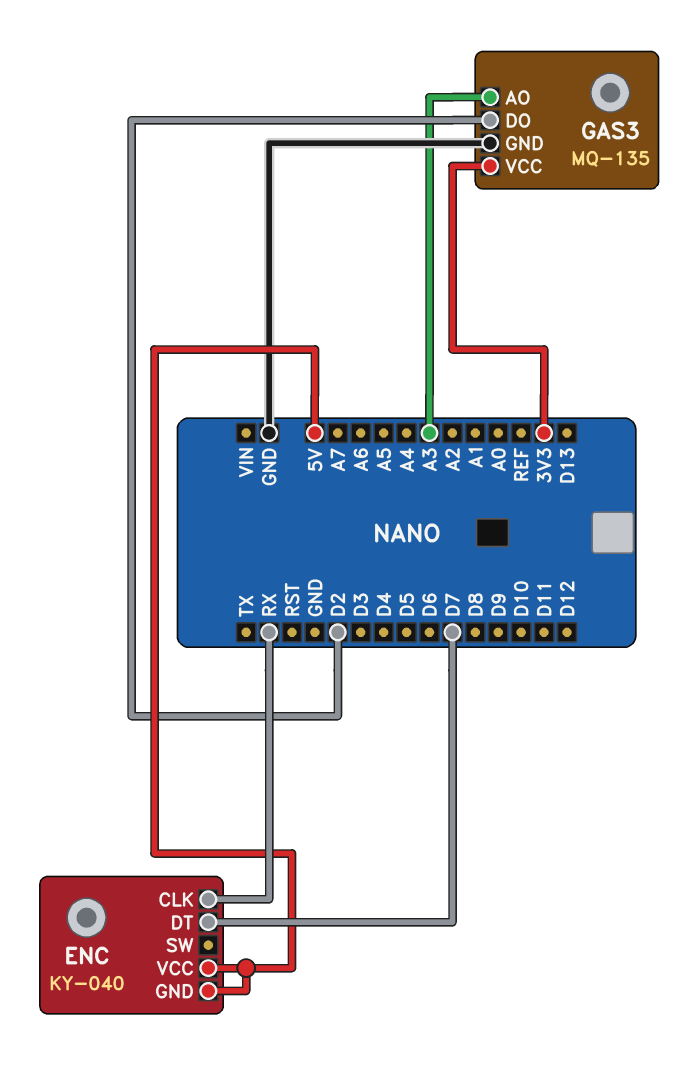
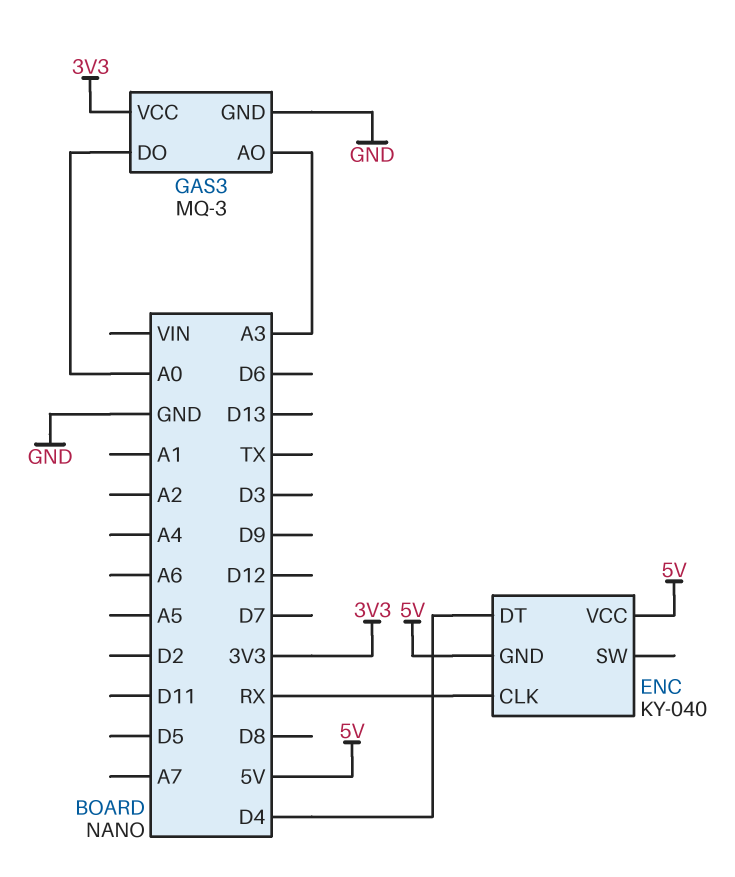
ENC pin DT: D7 -> D4
GAS3: MQ-135 -> MQ-3
GAS3 pin DO: D2 -> A0

